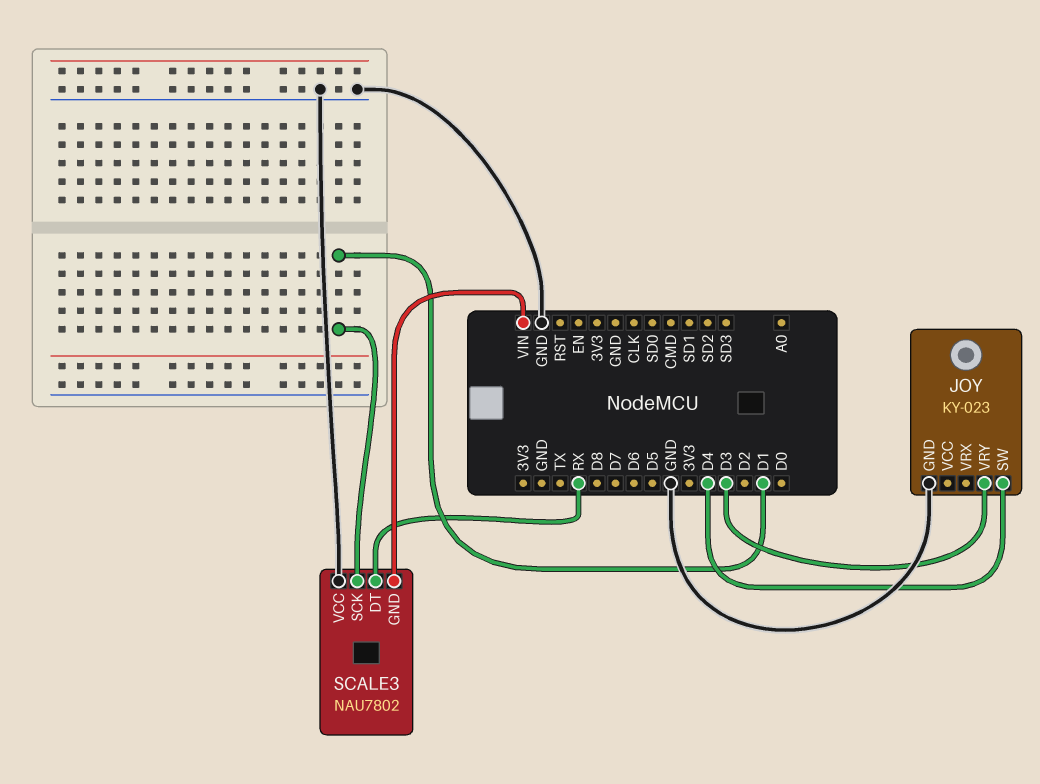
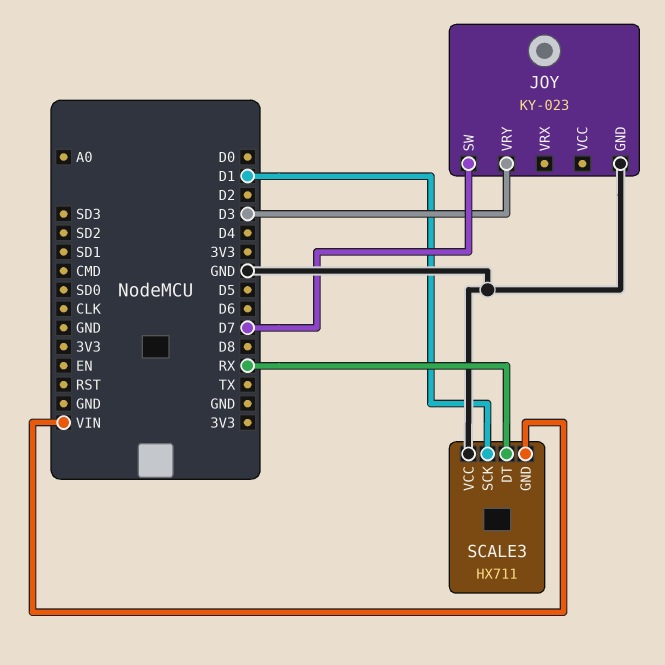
JOY pin SW: D4 -> D7
SCALE3: NAU7802 -> HX711

